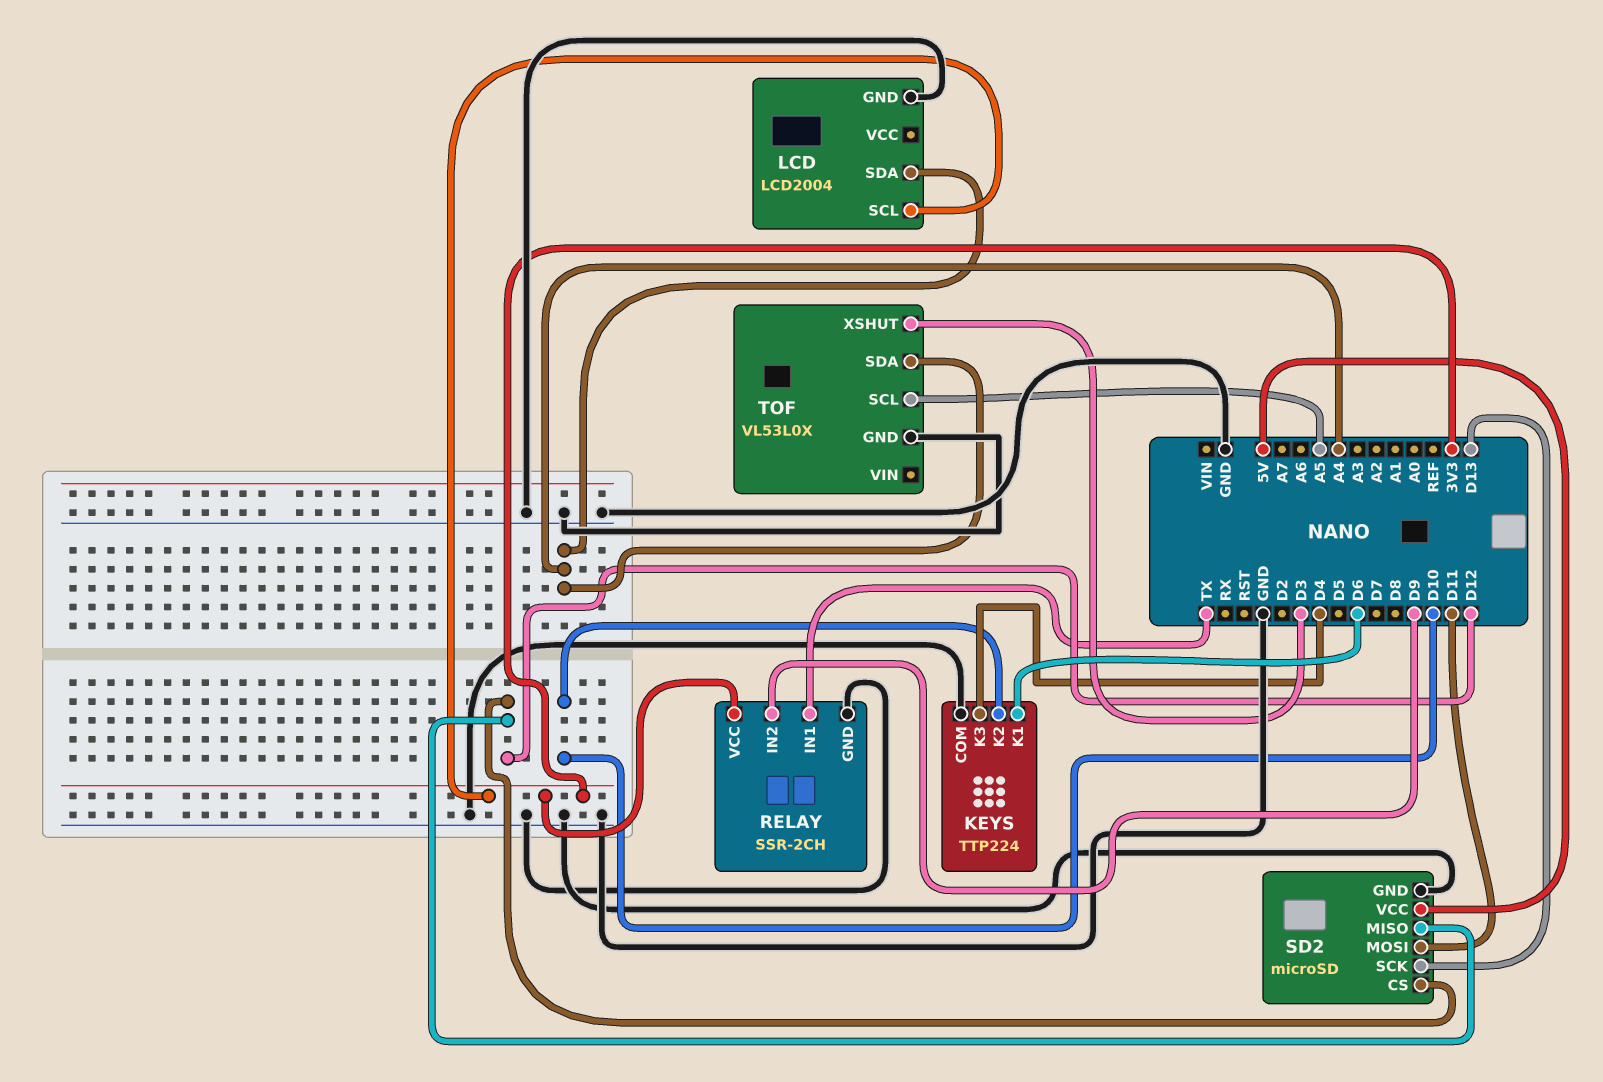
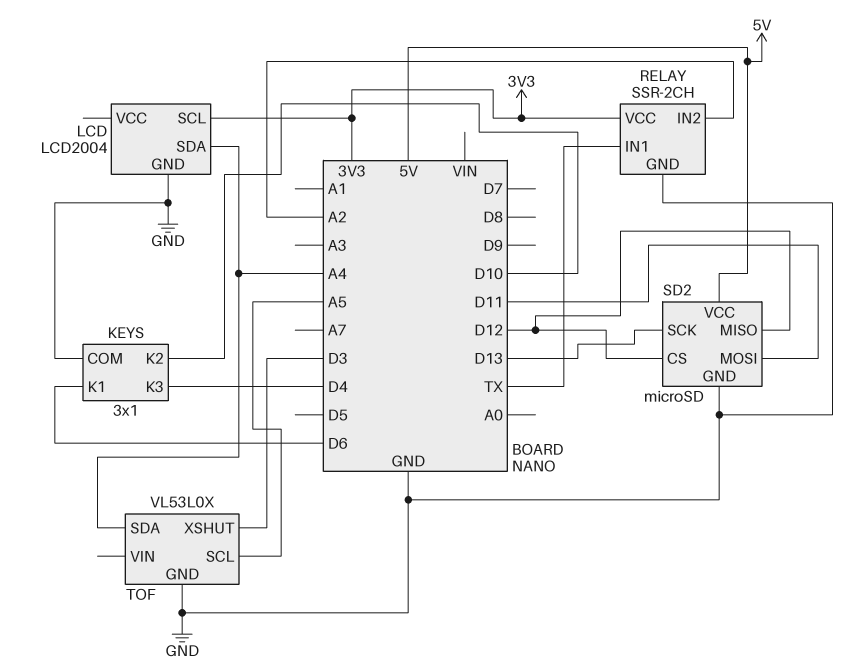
KEYS: TTP224 -> 3x1
RELAY pin IN2: D9 -> A2

